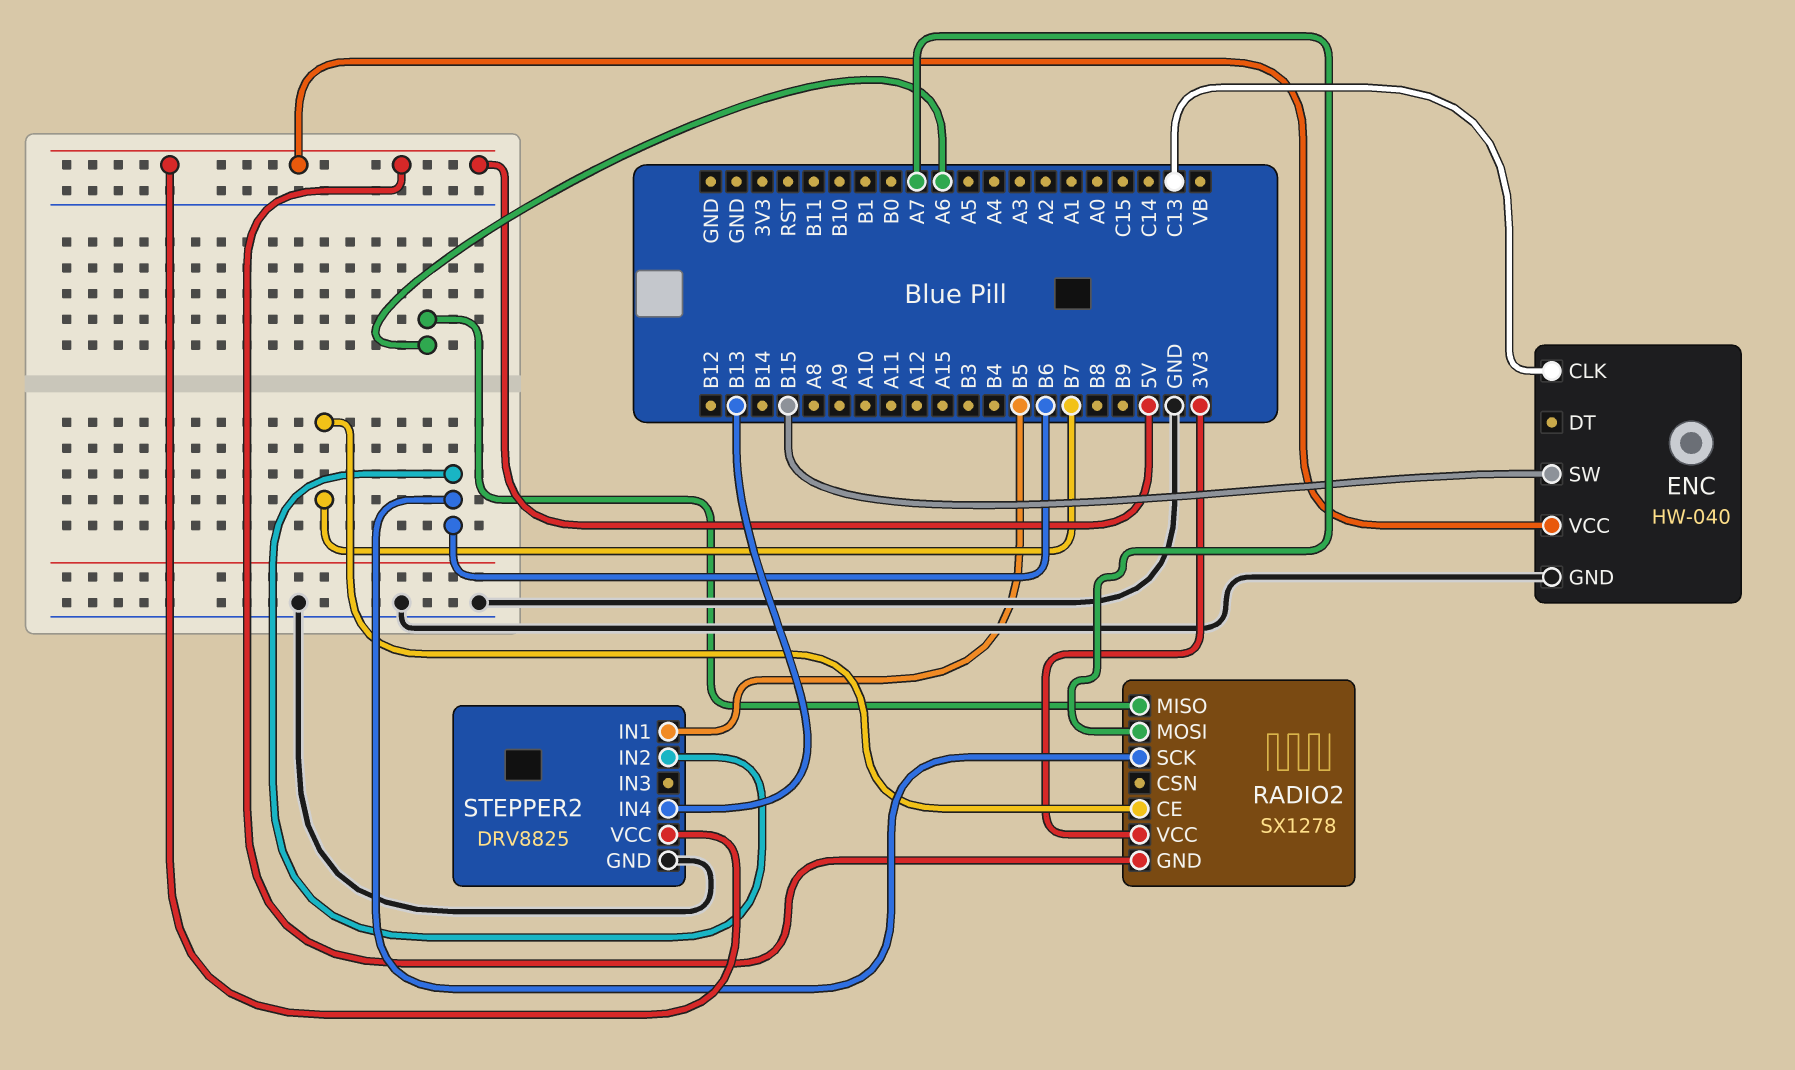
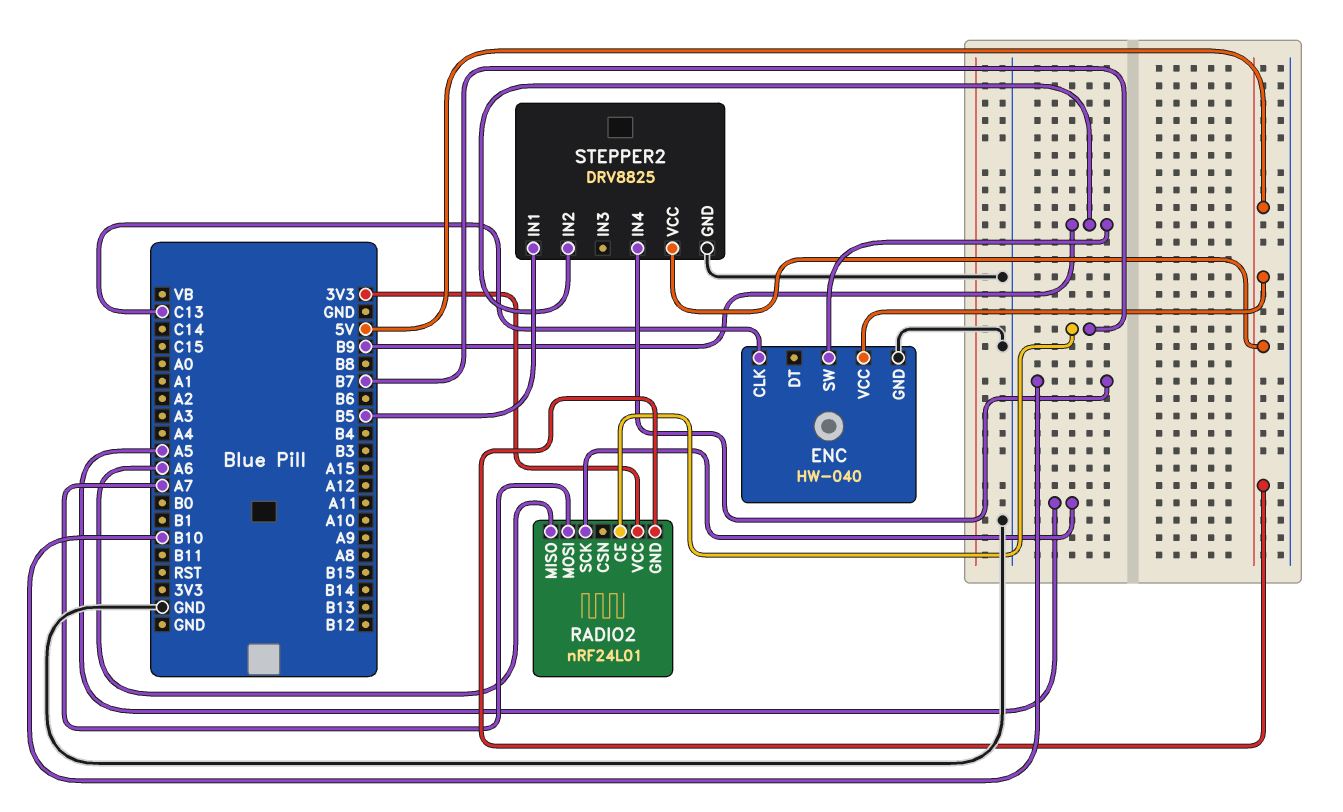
ENC pin SW: B15 -> B9
RADIO2: SX1278 -> nRF24L01
RADIO2 pin SCK: B6 -> A5
STEPPER2 pin IN2: B6 -> B9
STEPPER2 pin IN4: B13 -> B10

